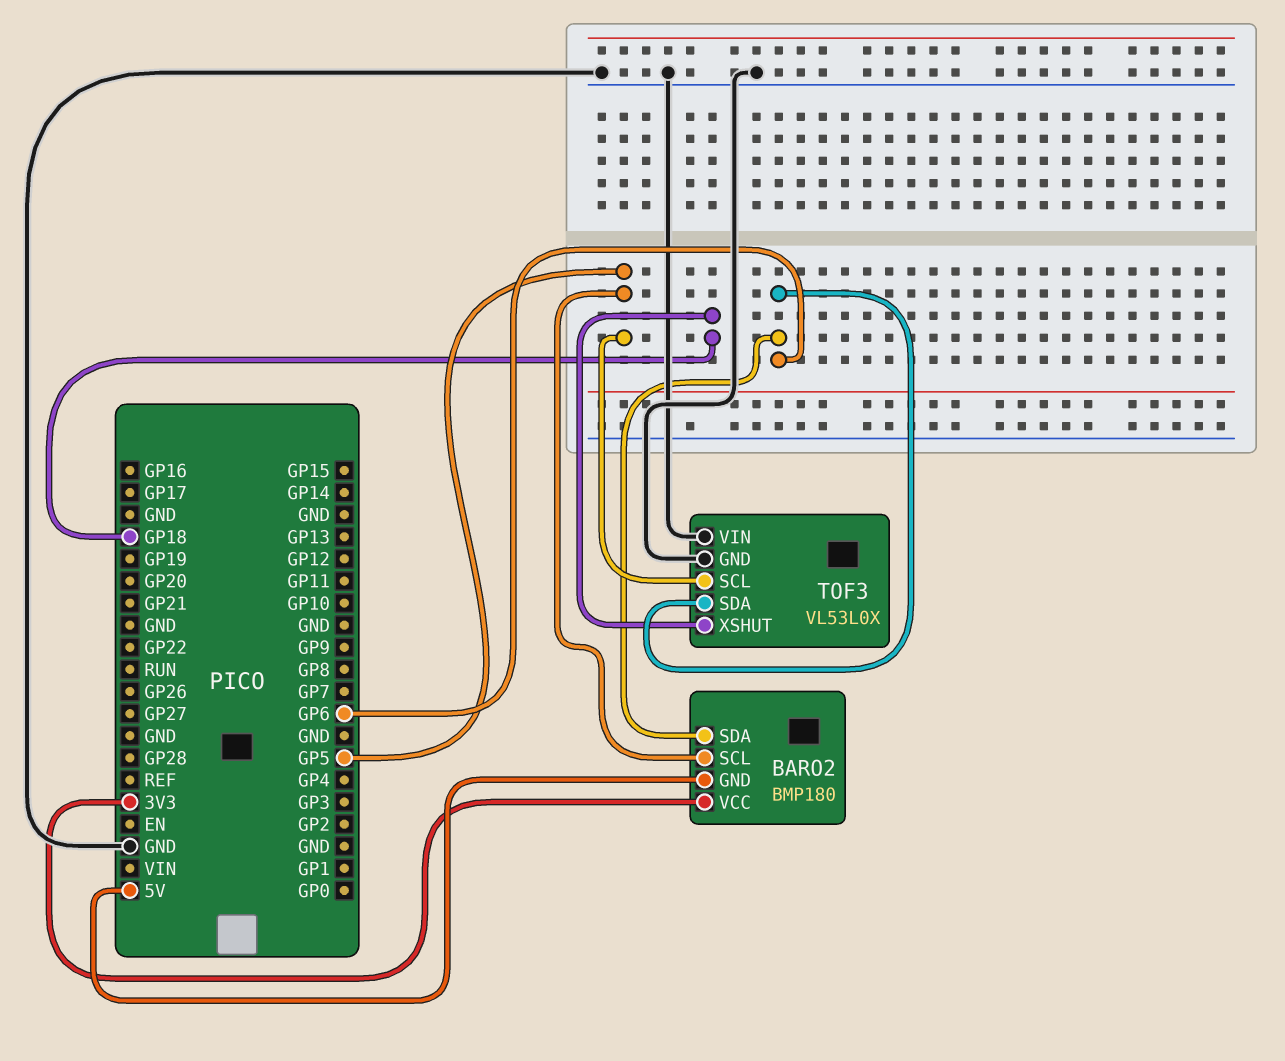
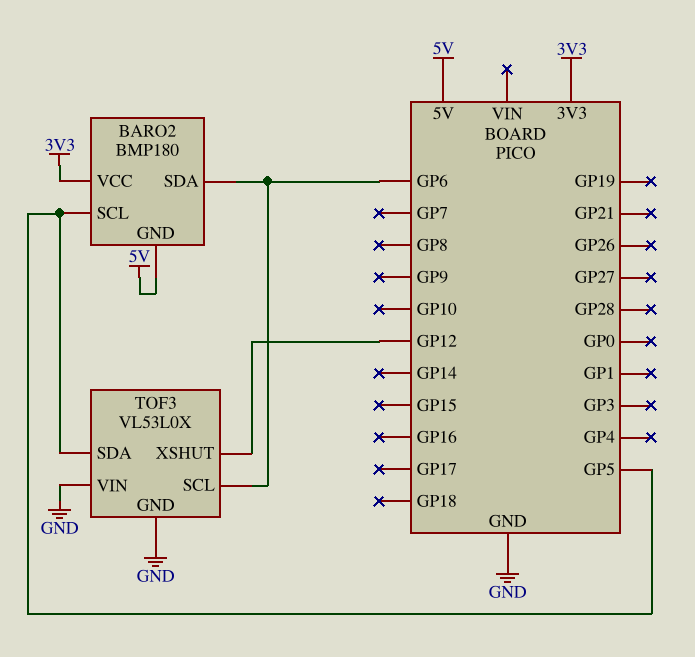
TOF3 pin SCL: GP5 -> GP6
TOF3 pin SDA: GP6 -> GP5
TOF3 pin XSHUT: GP18 -> GP12

